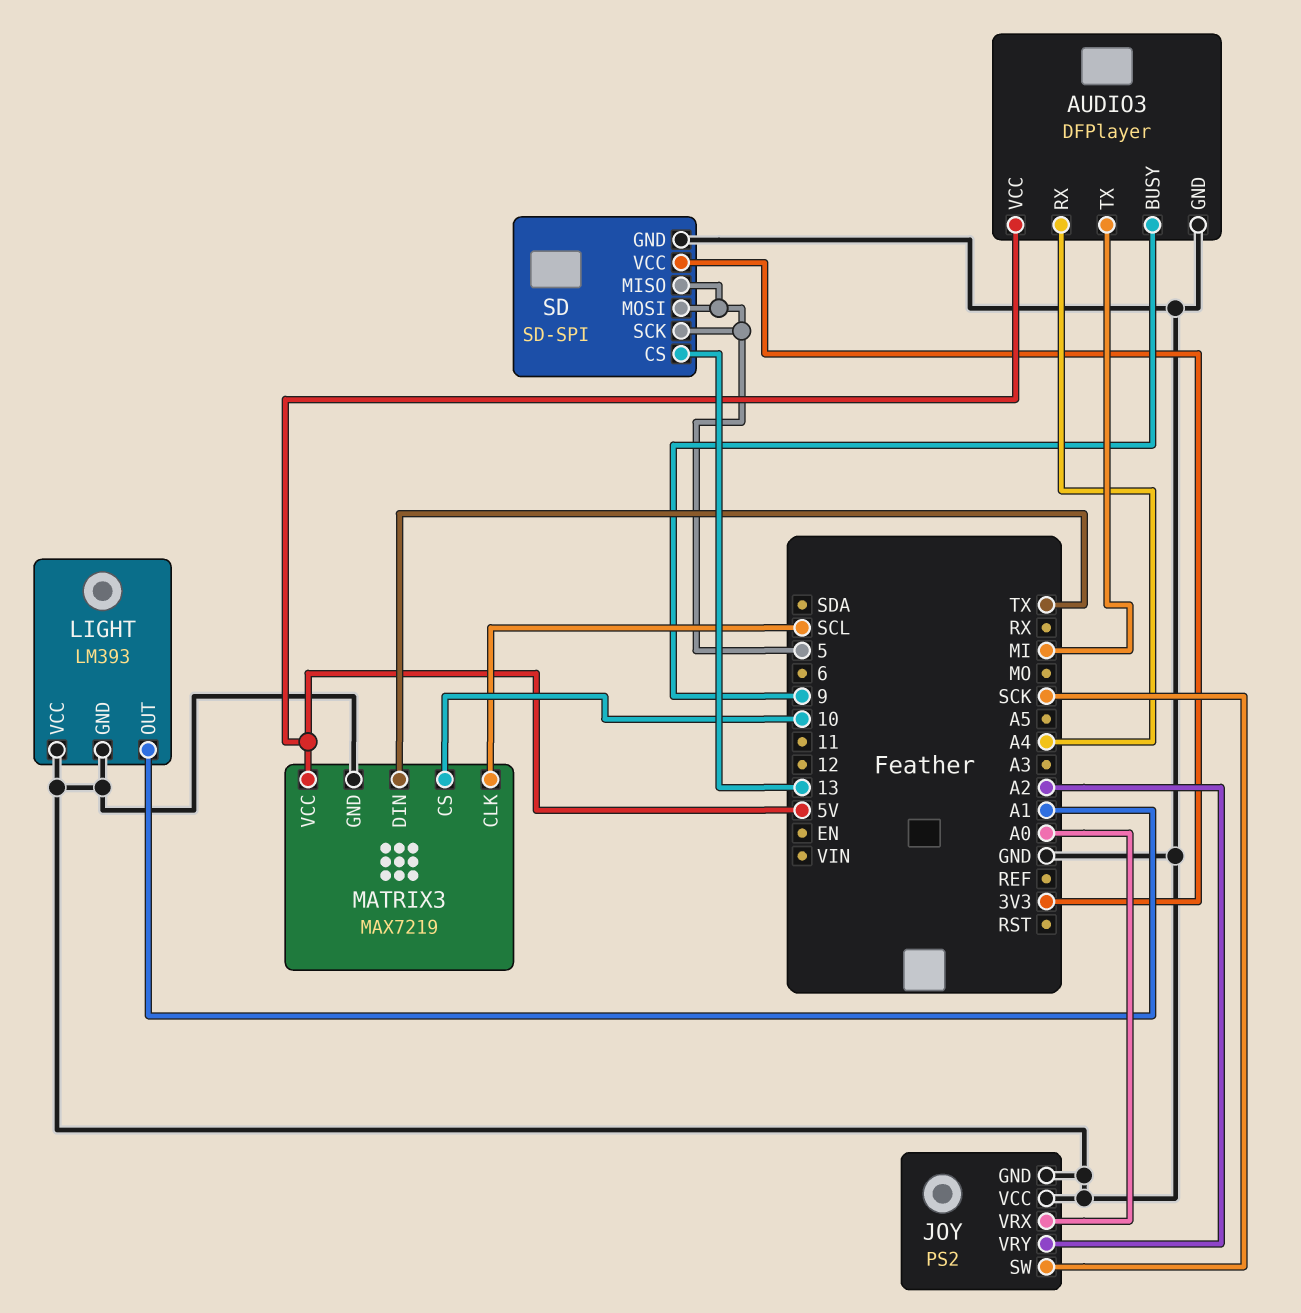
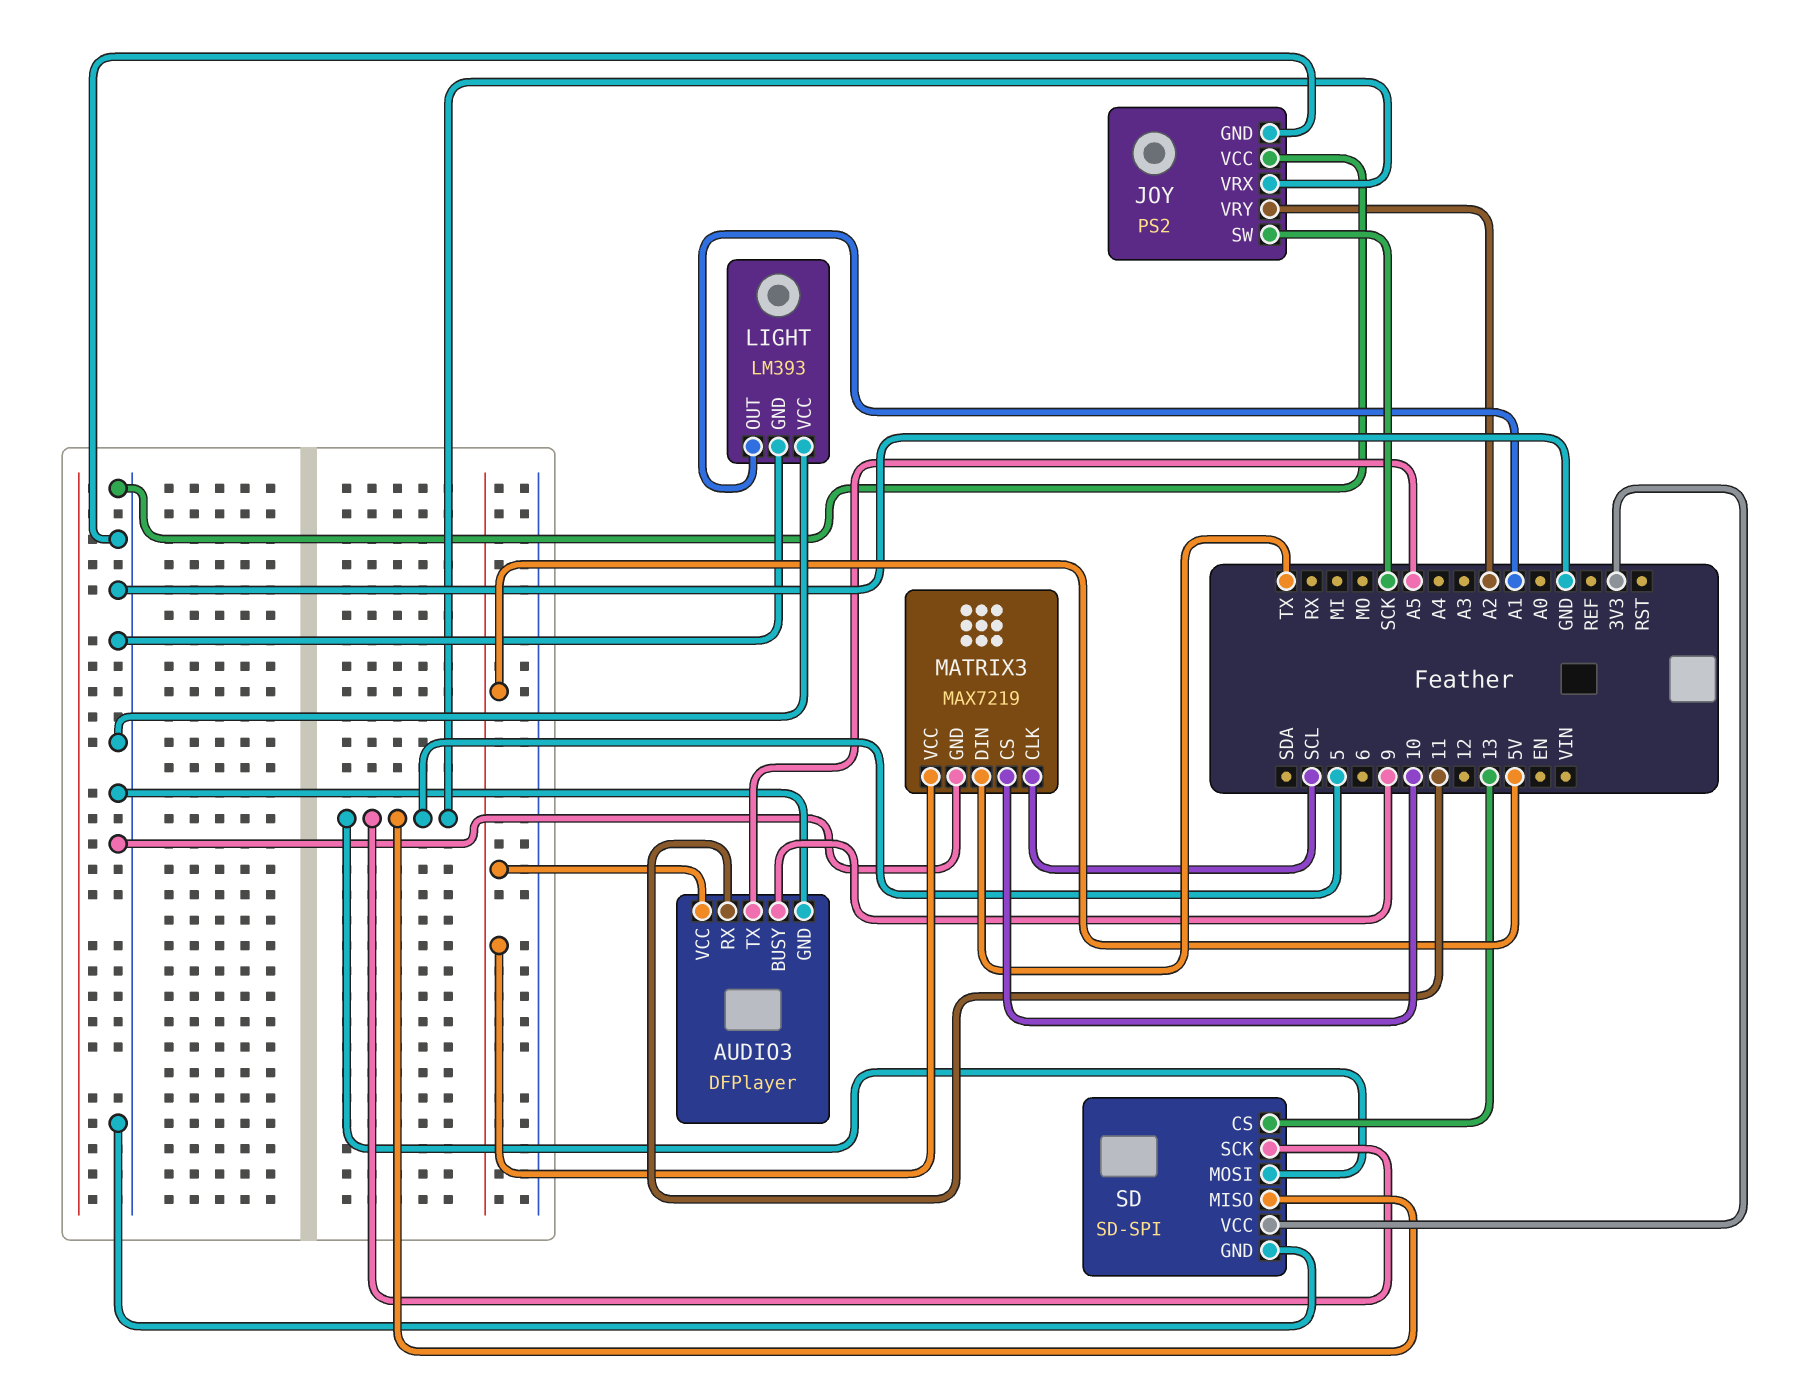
AUDIO3 pin RX: A4 -> 11
AUDIO3 pin TX: MI -> A5
JOY pin VRX: A0 -> 5

